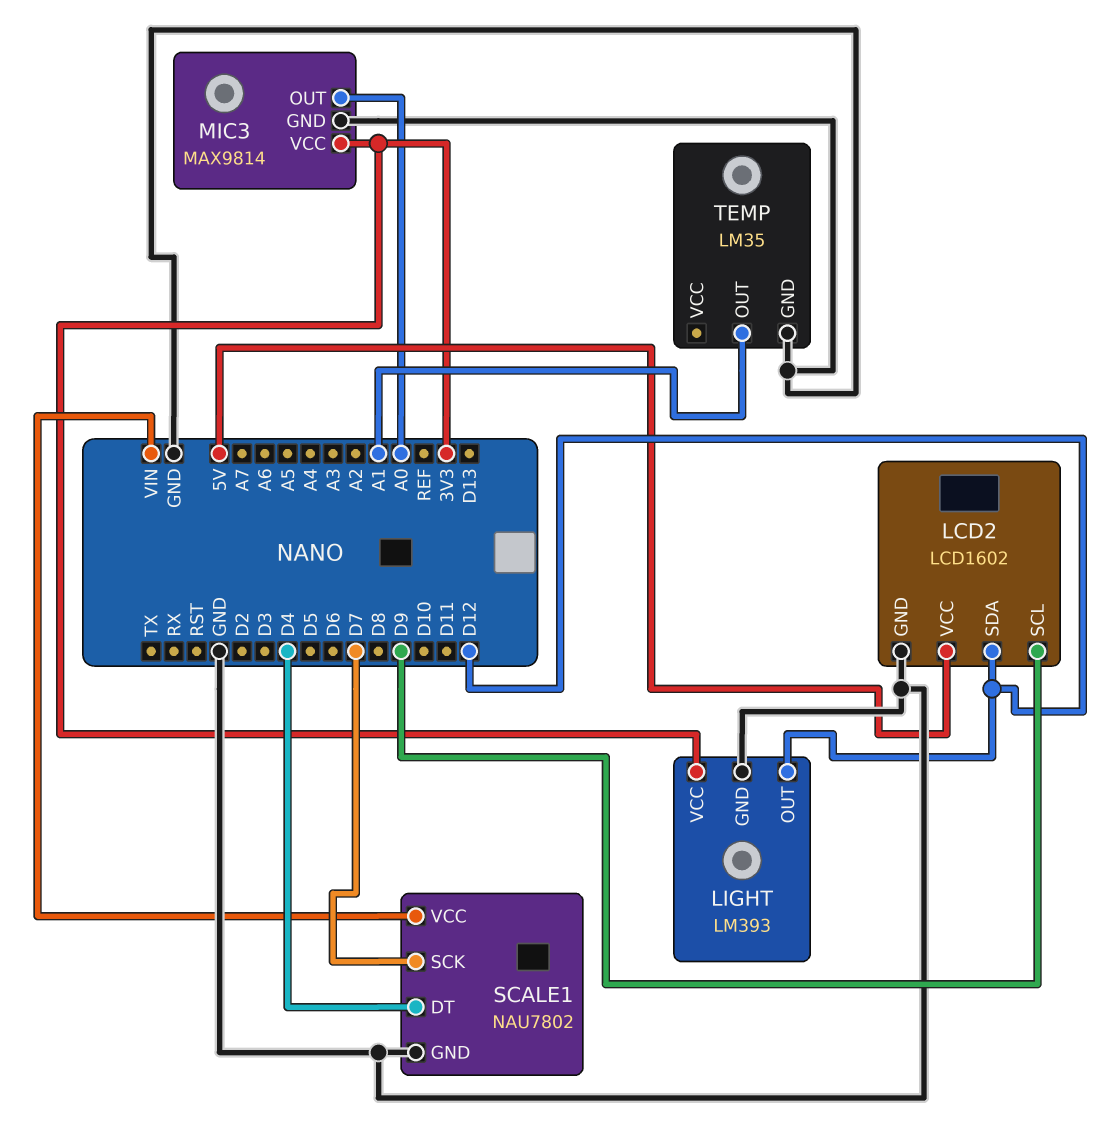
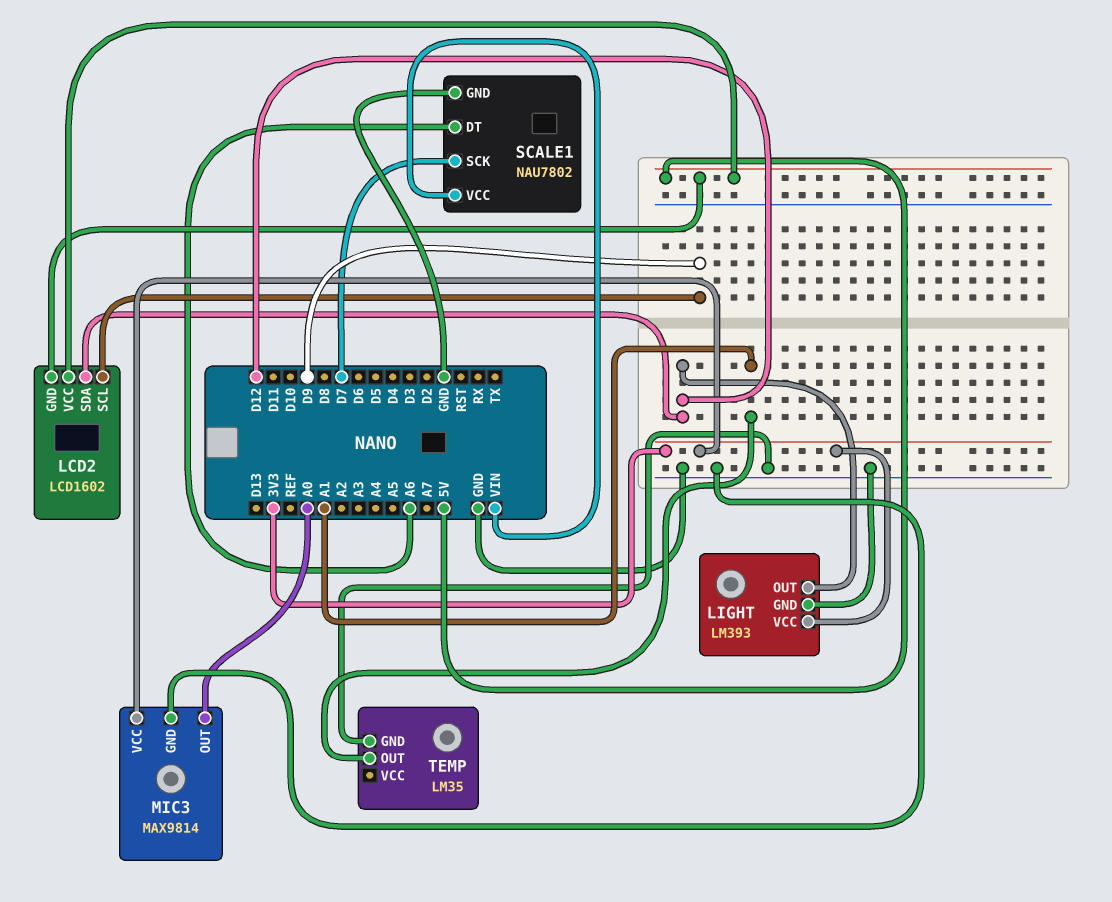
LCD2 pin GND: GND -> 5V
SCALE1 pin DT: D4 -> A6

